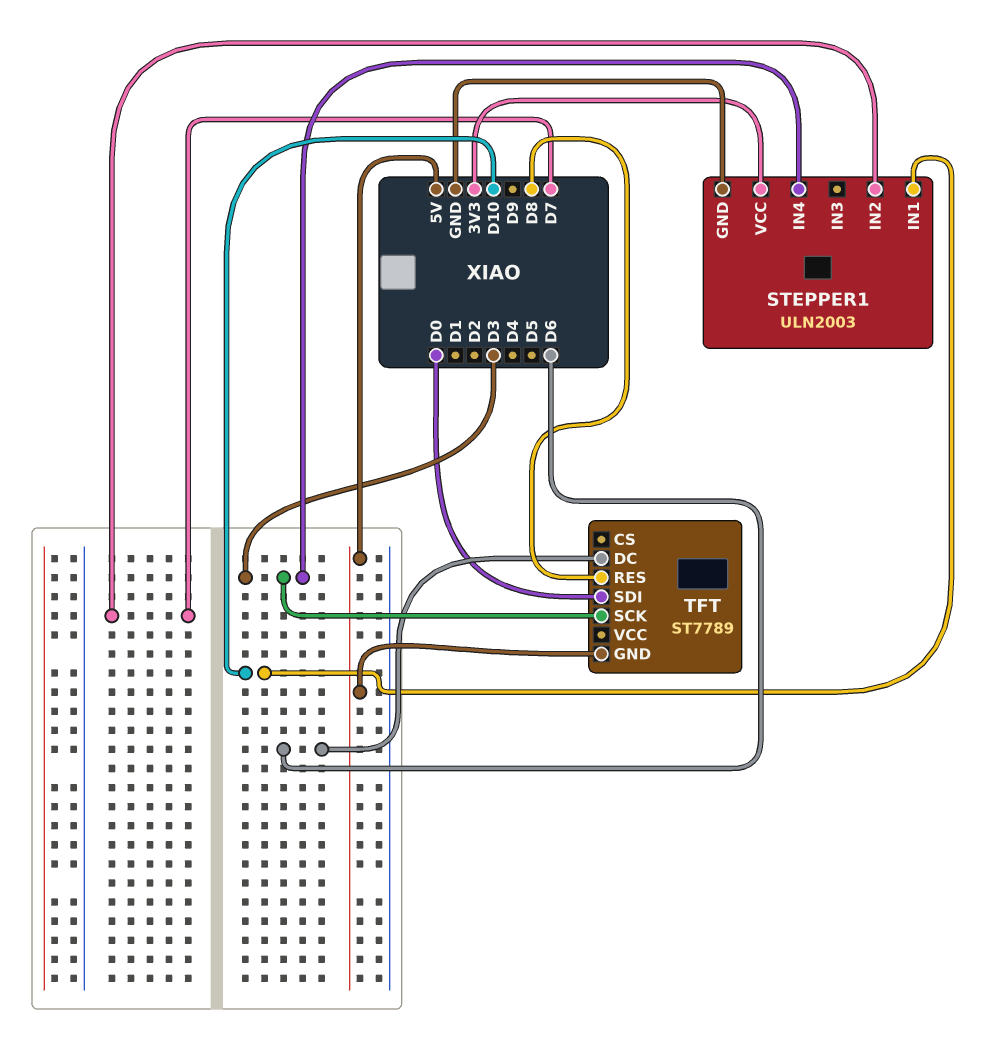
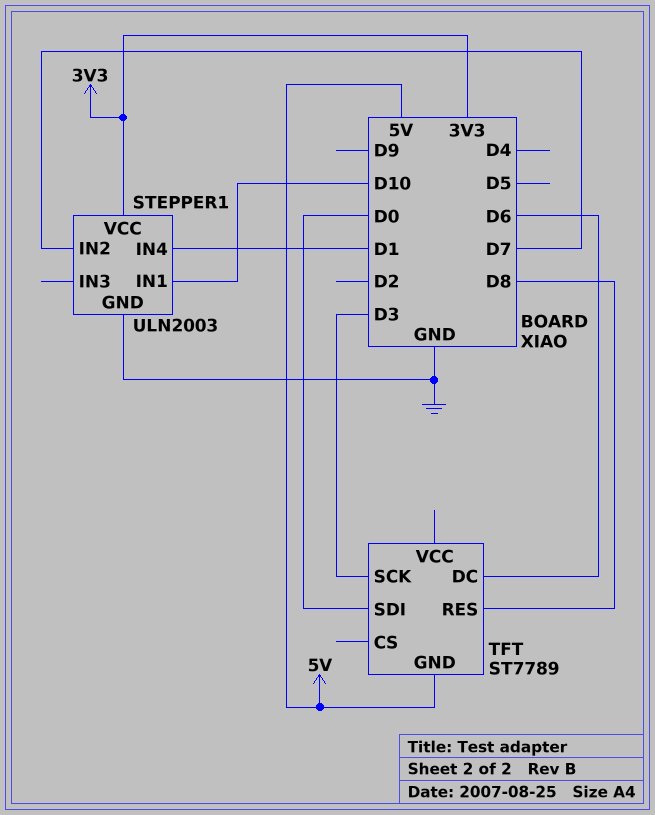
STEPPER1 pin IN4: D3 -> D1

